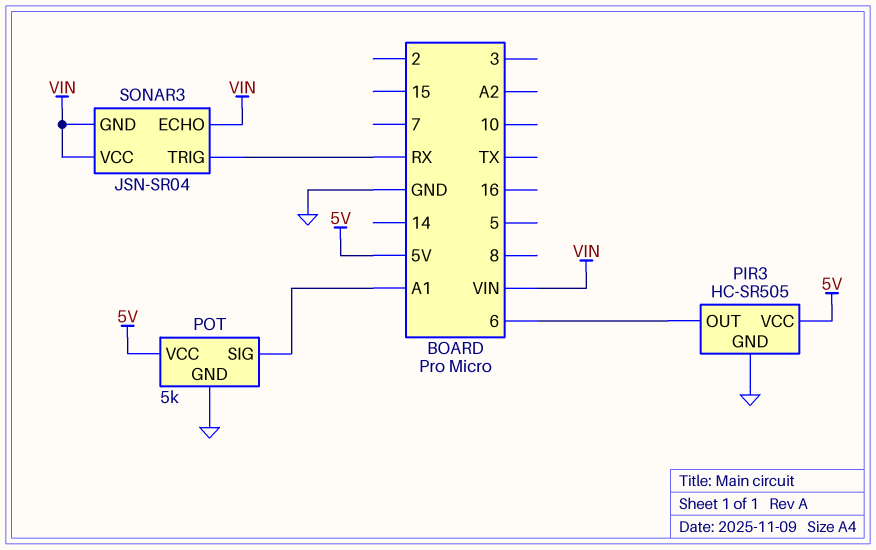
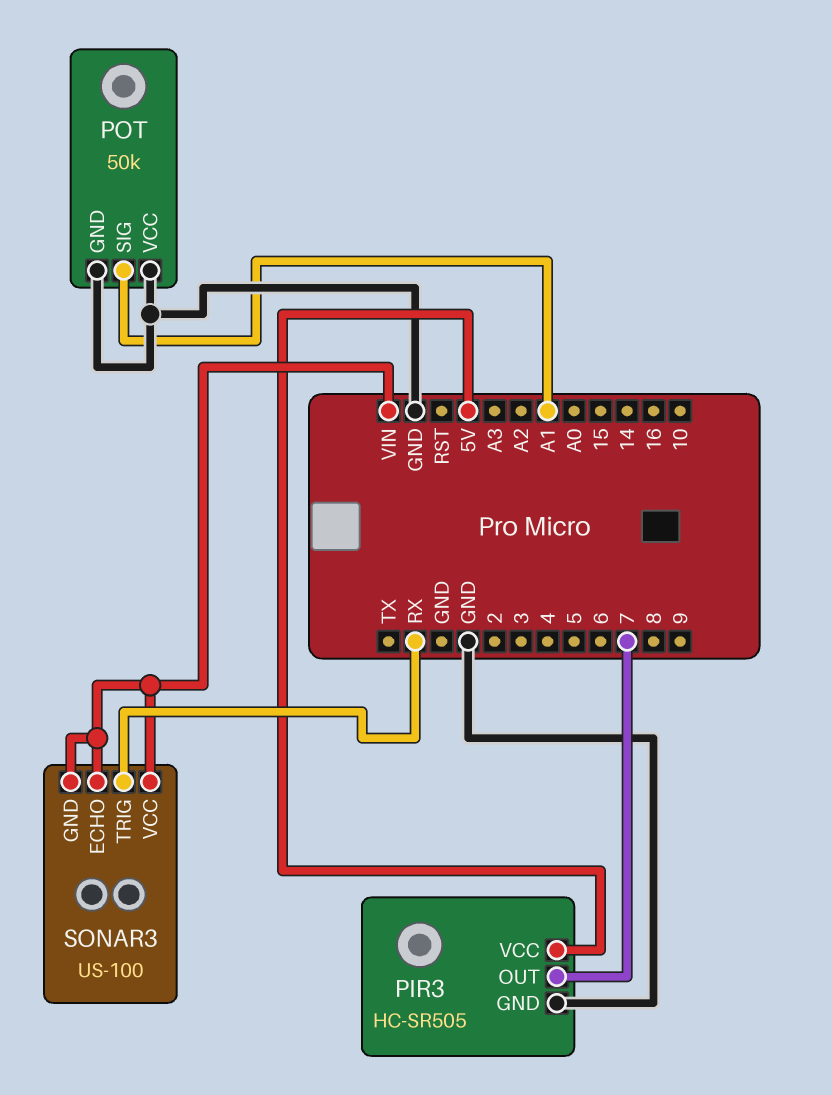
PIR3 pin OUT: 6 -> 7
POT: 5k -> 50k
POT pin VCC: 5V -> GND
SONAR3: JSN-SR04 -> US-100

